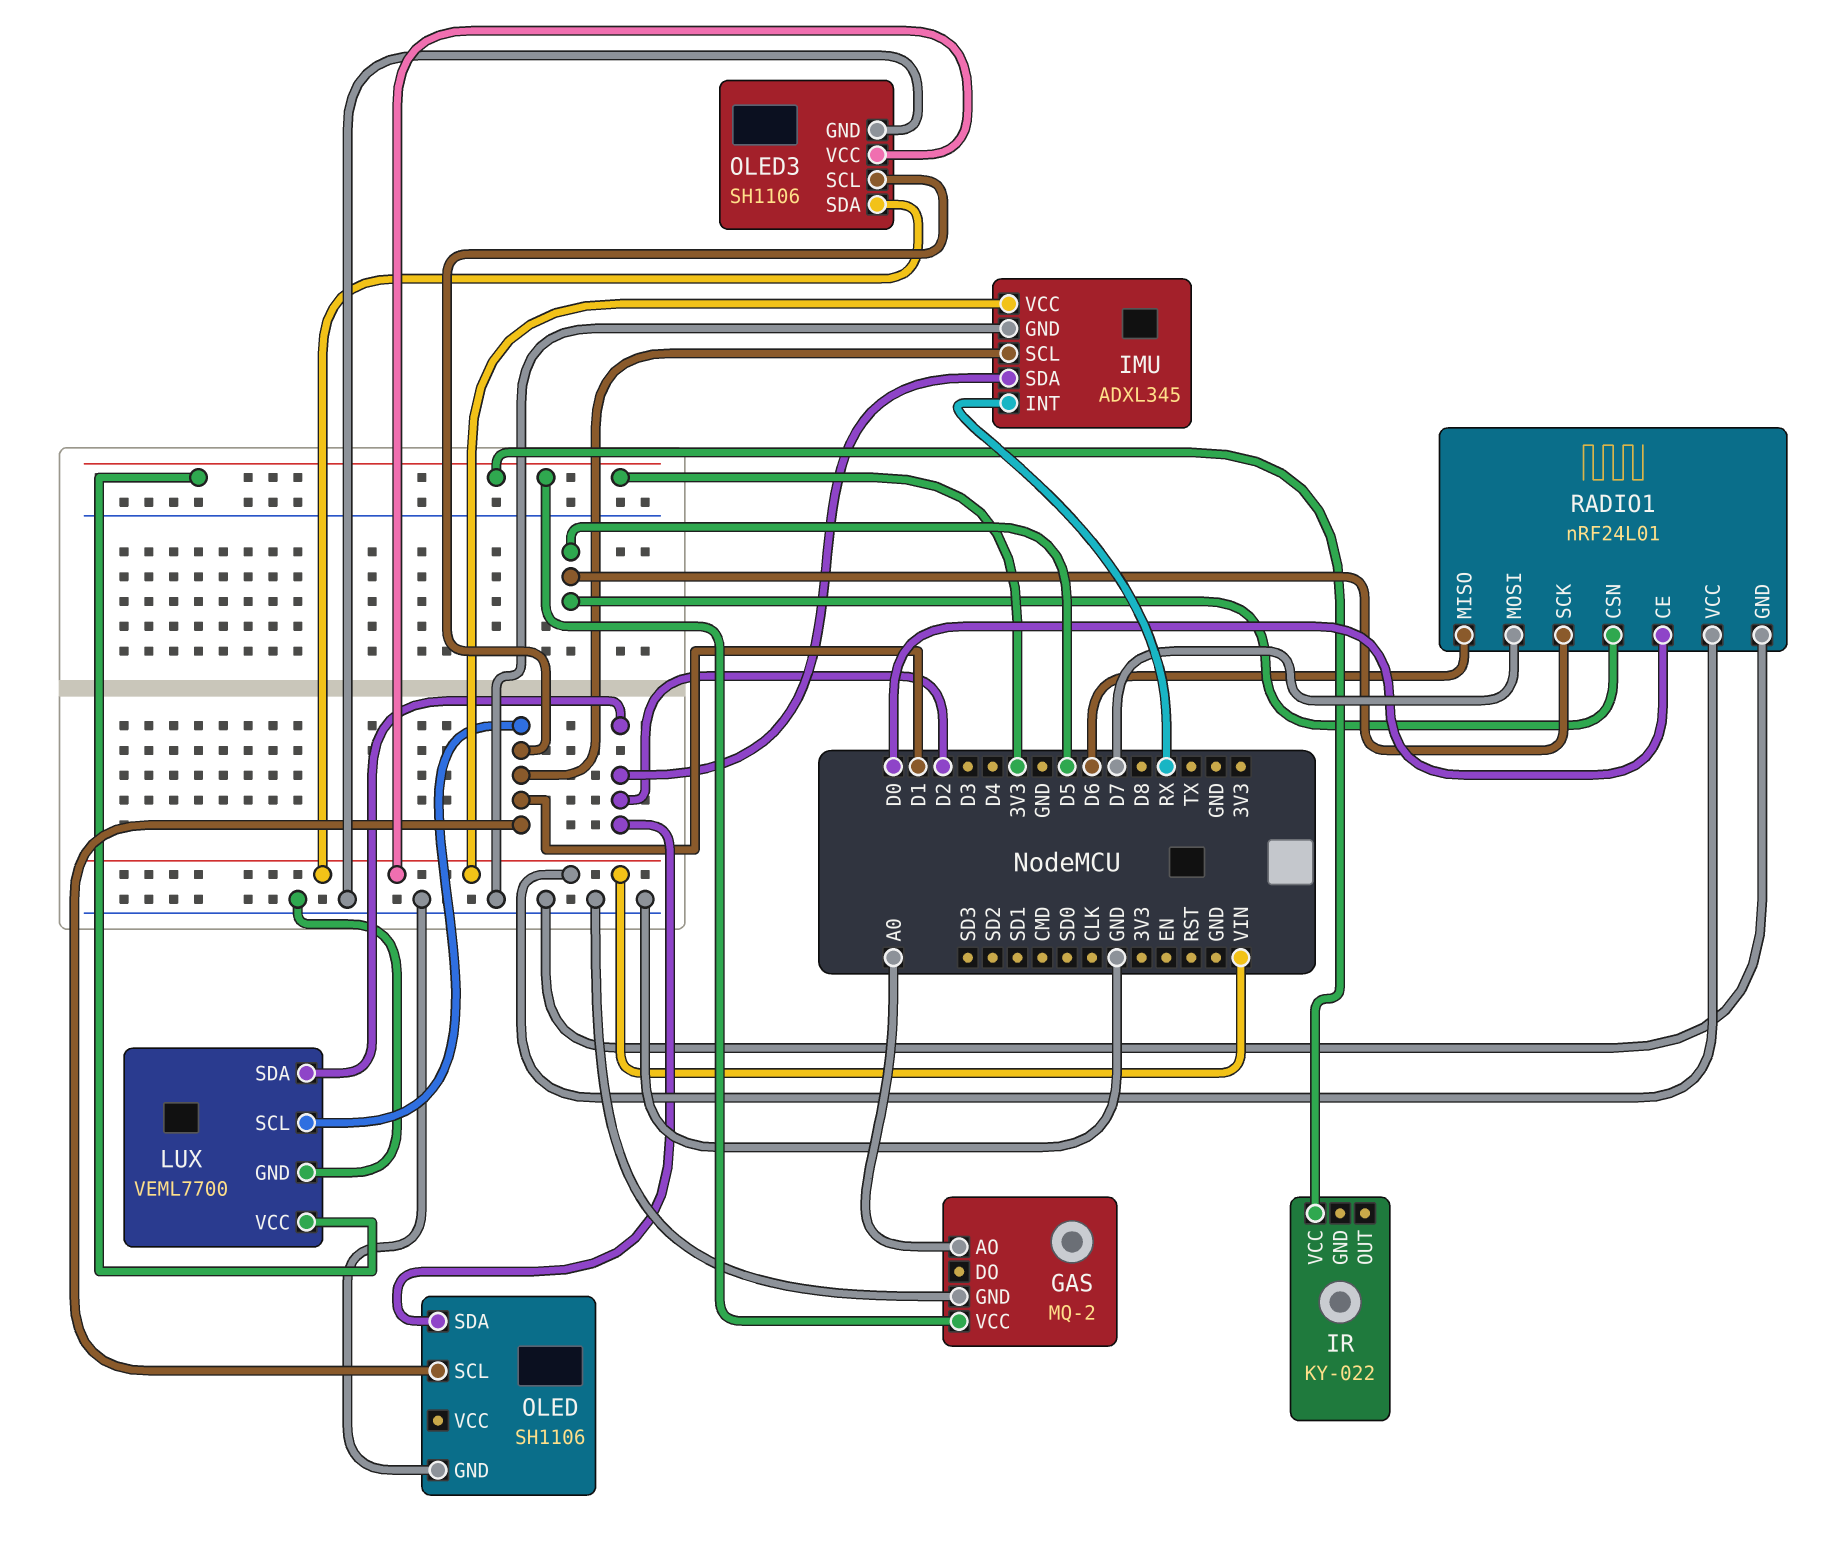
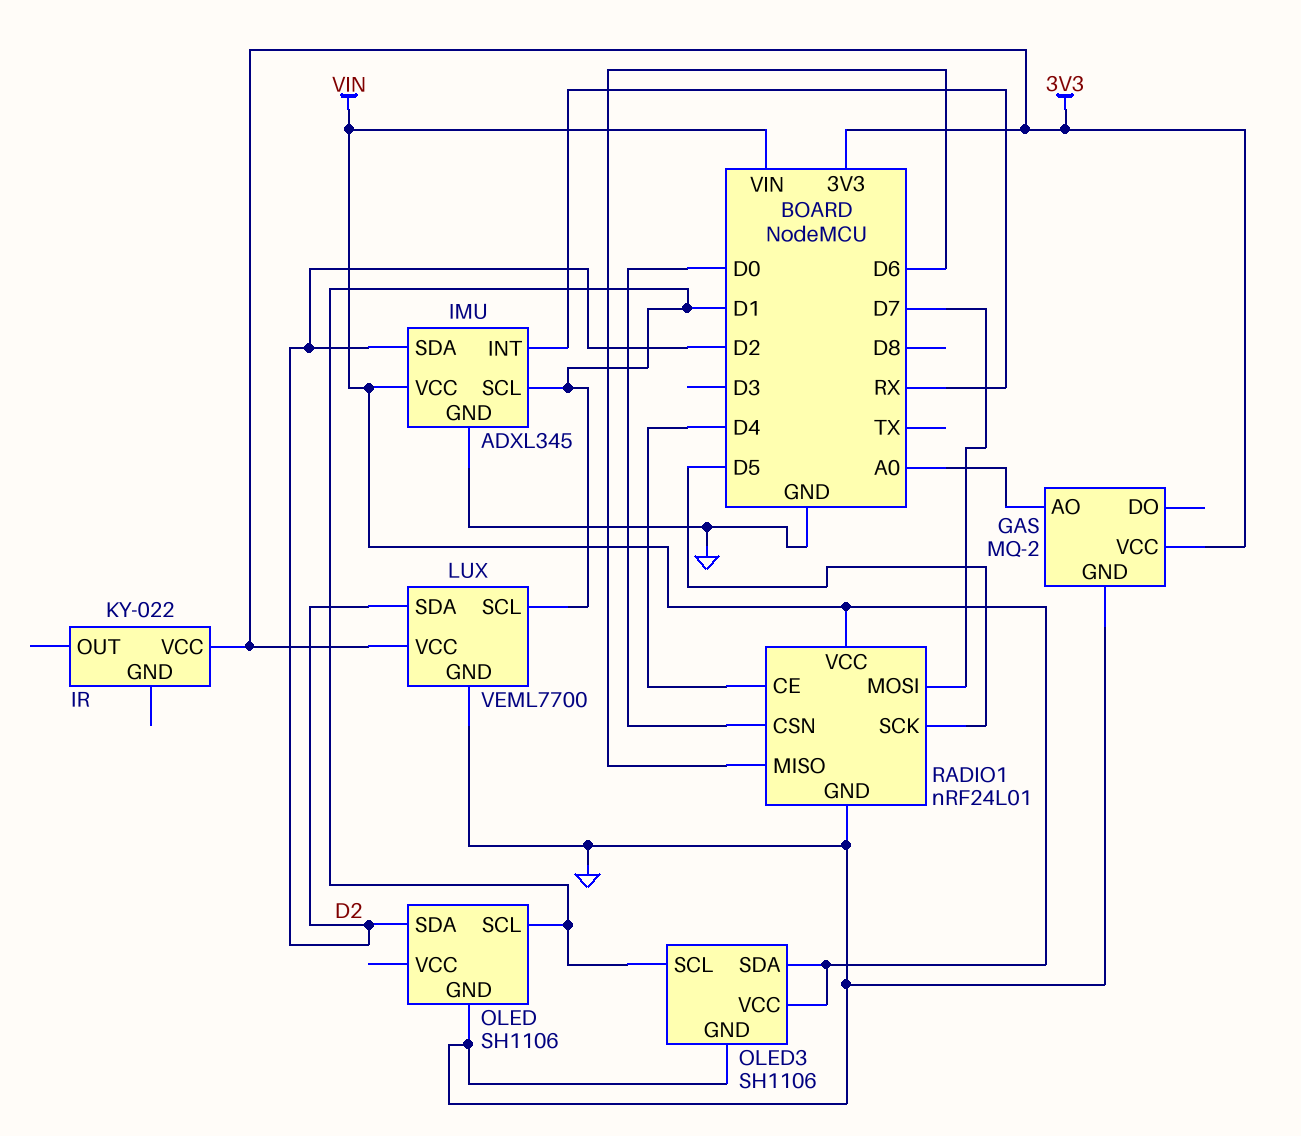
RADIO1 pin CE: D0 -> D4
RADIO1 pin CSN: D5 -> D0

